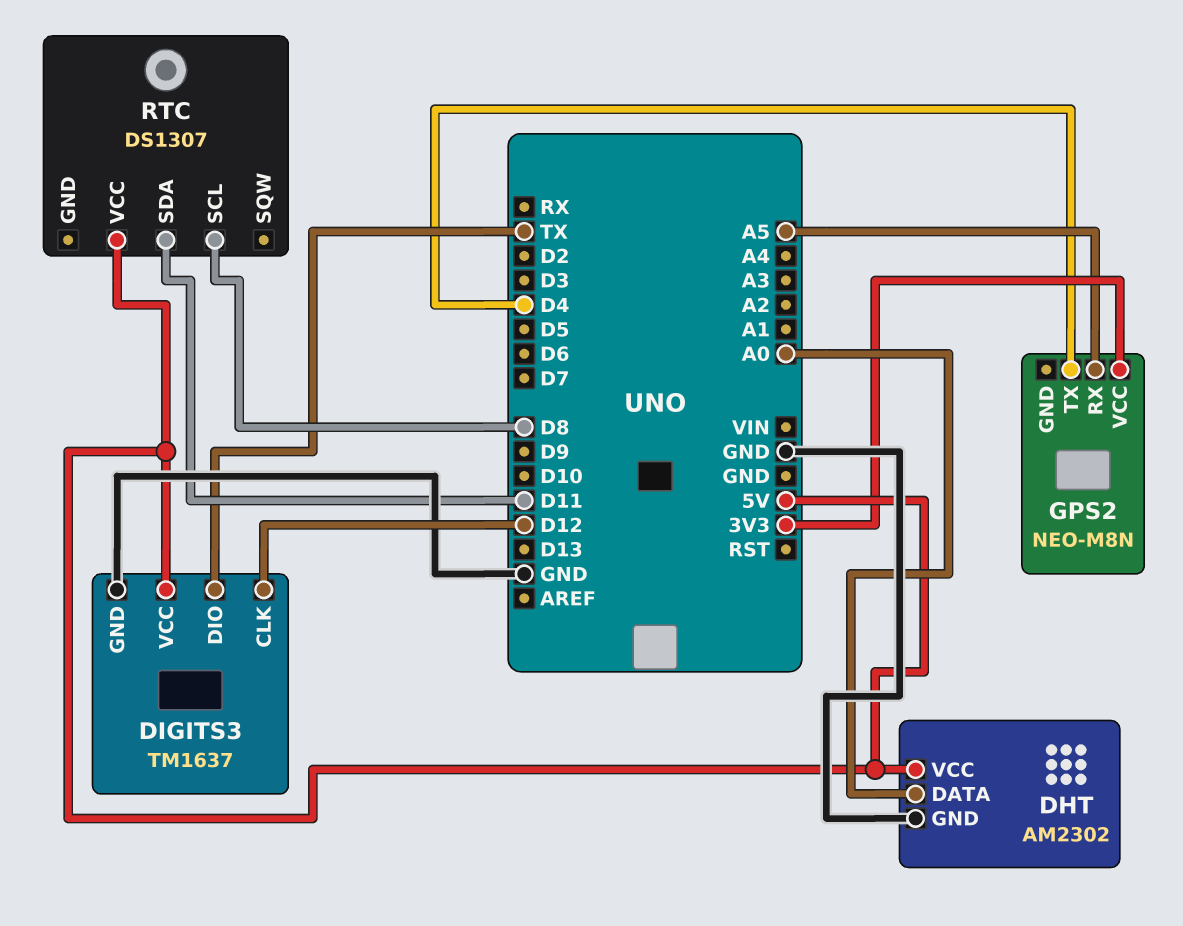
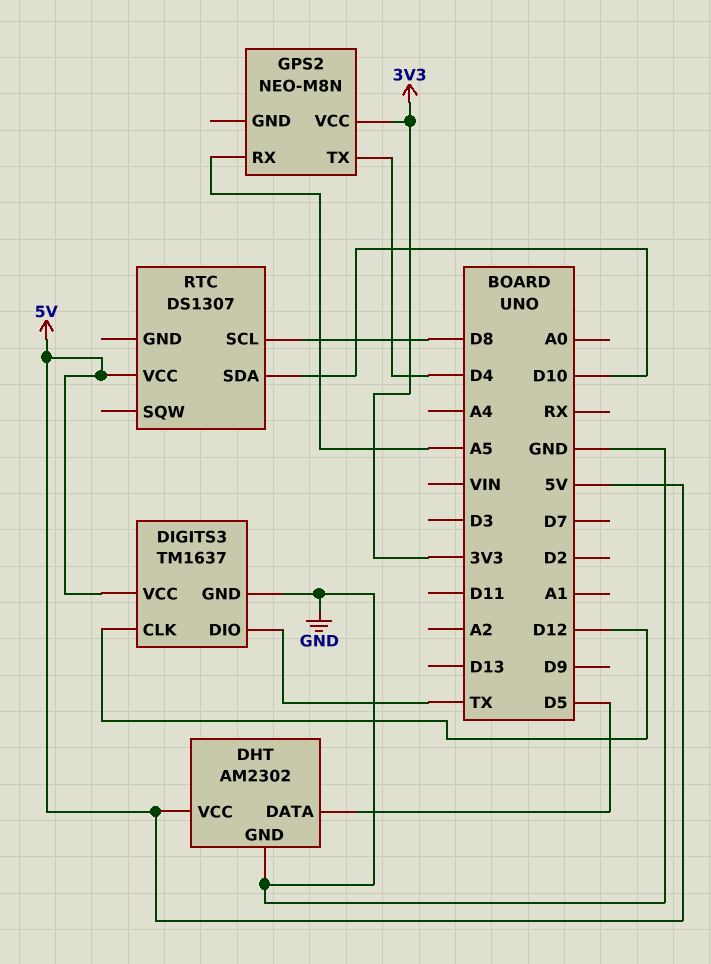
DHT pin DATA: A0 -> D5
RTC pin SDA: D11 -> D10

